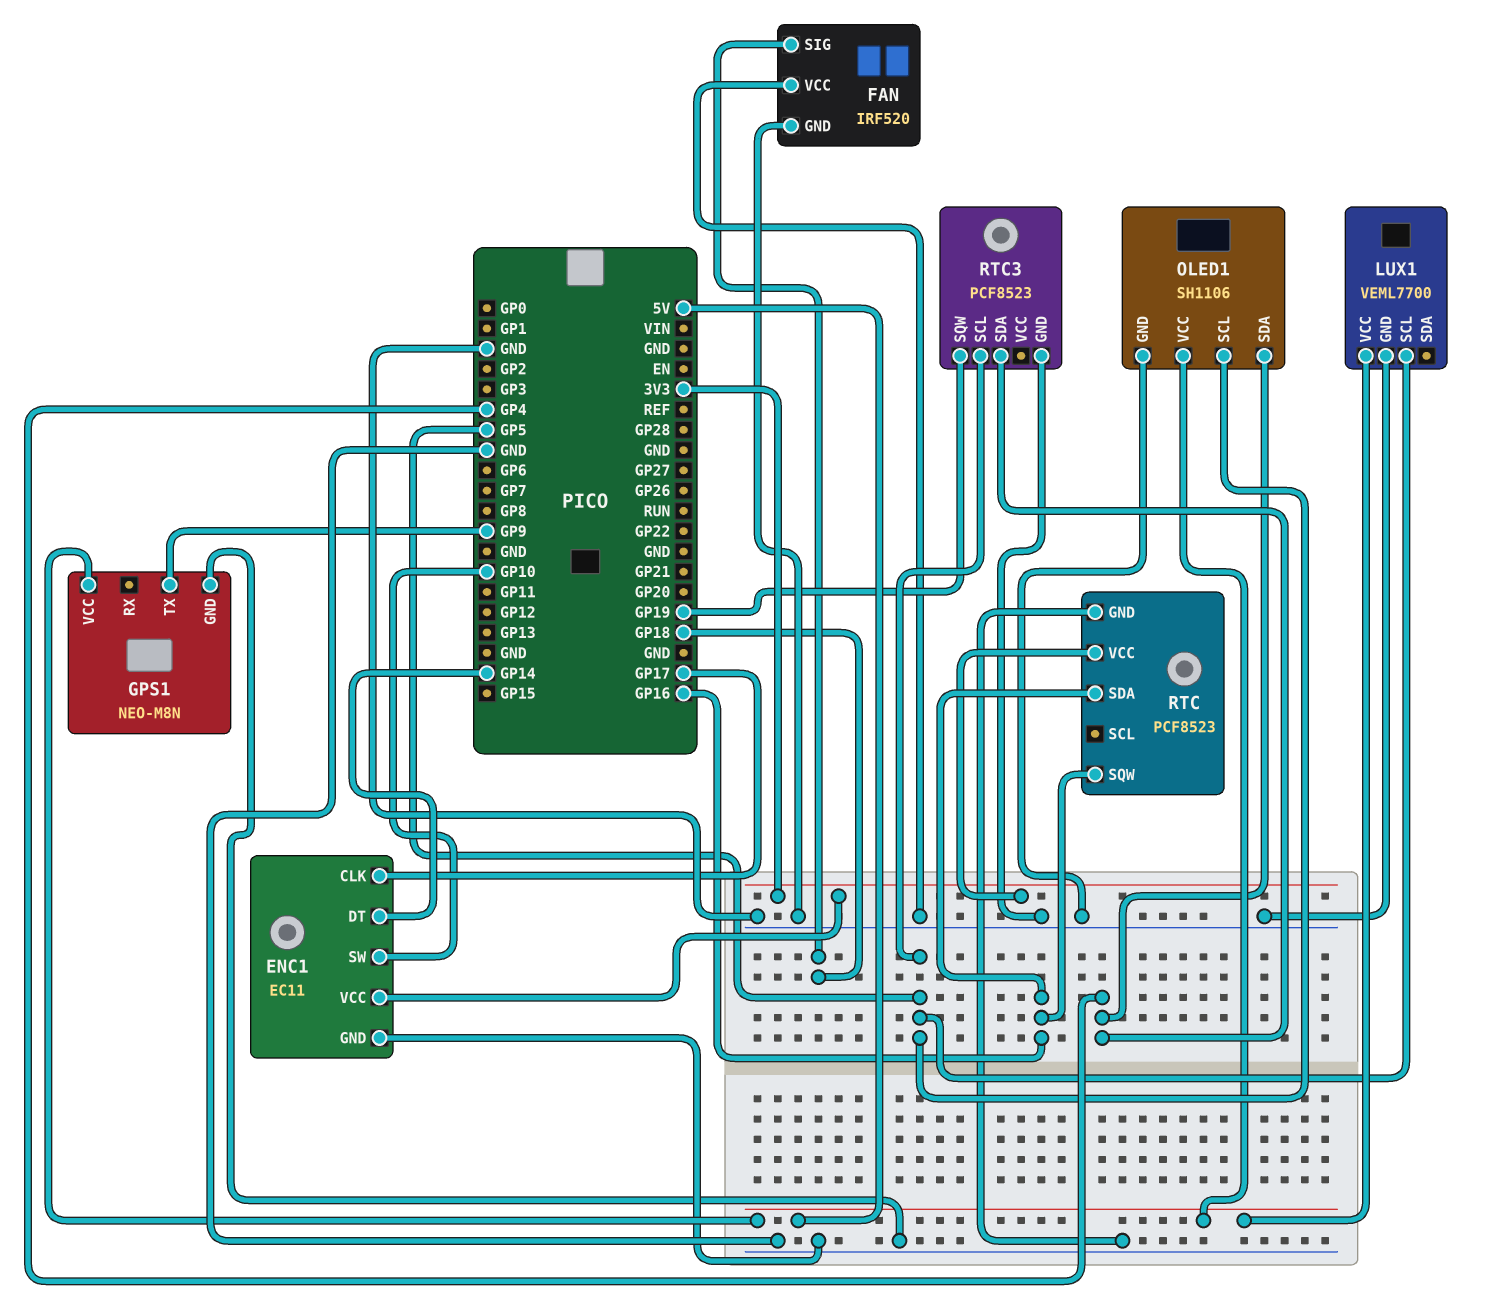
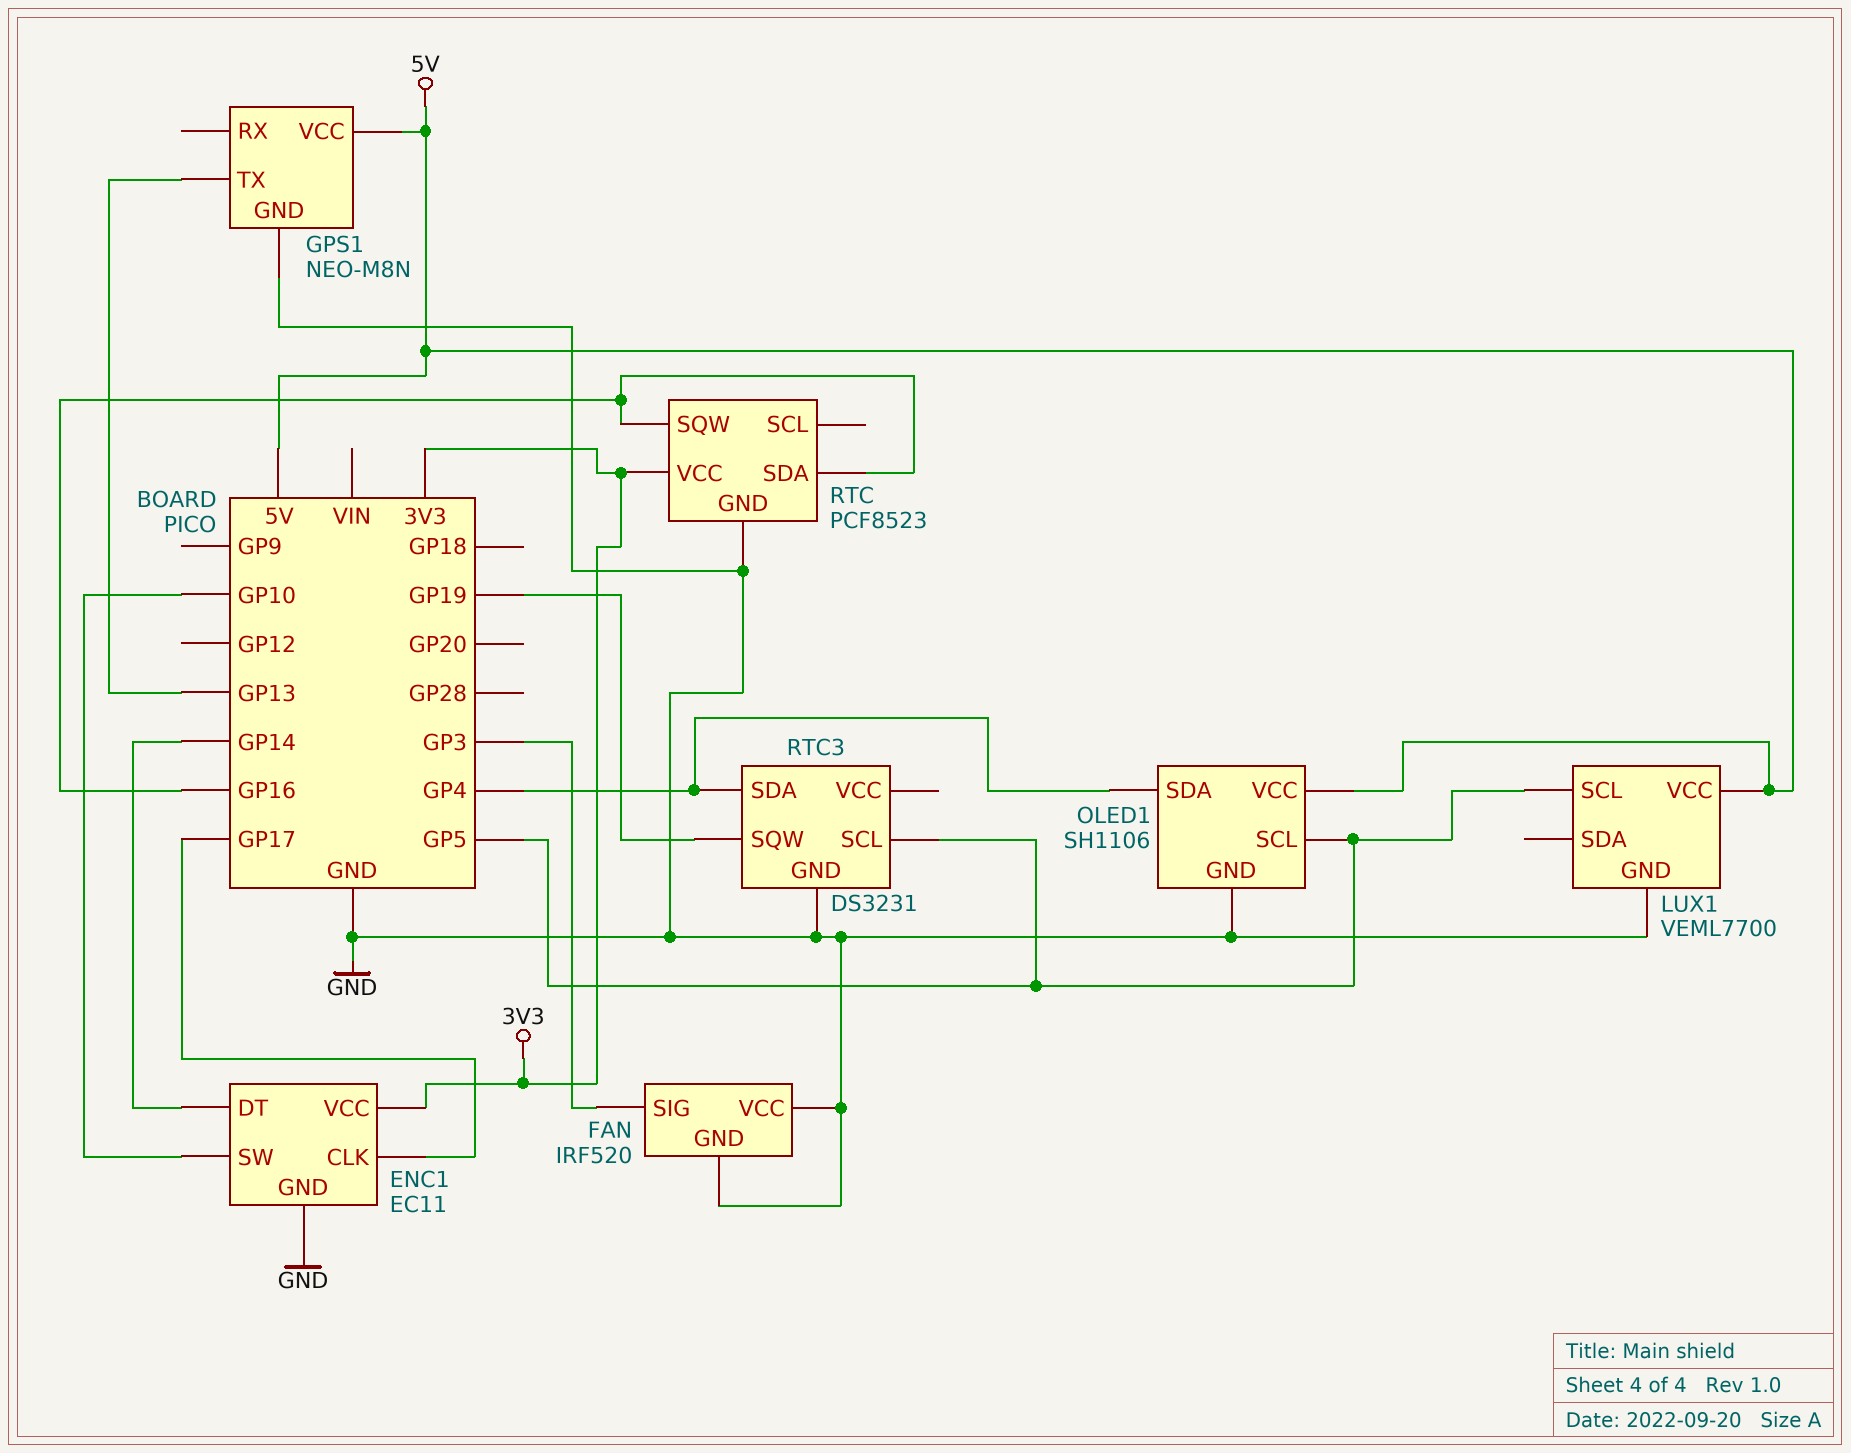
FAN pin SIG: GP18 -> GP3
GPS1 pin TX: GP9 -> GP13
RTC3: PCF8523 -> DS3231

